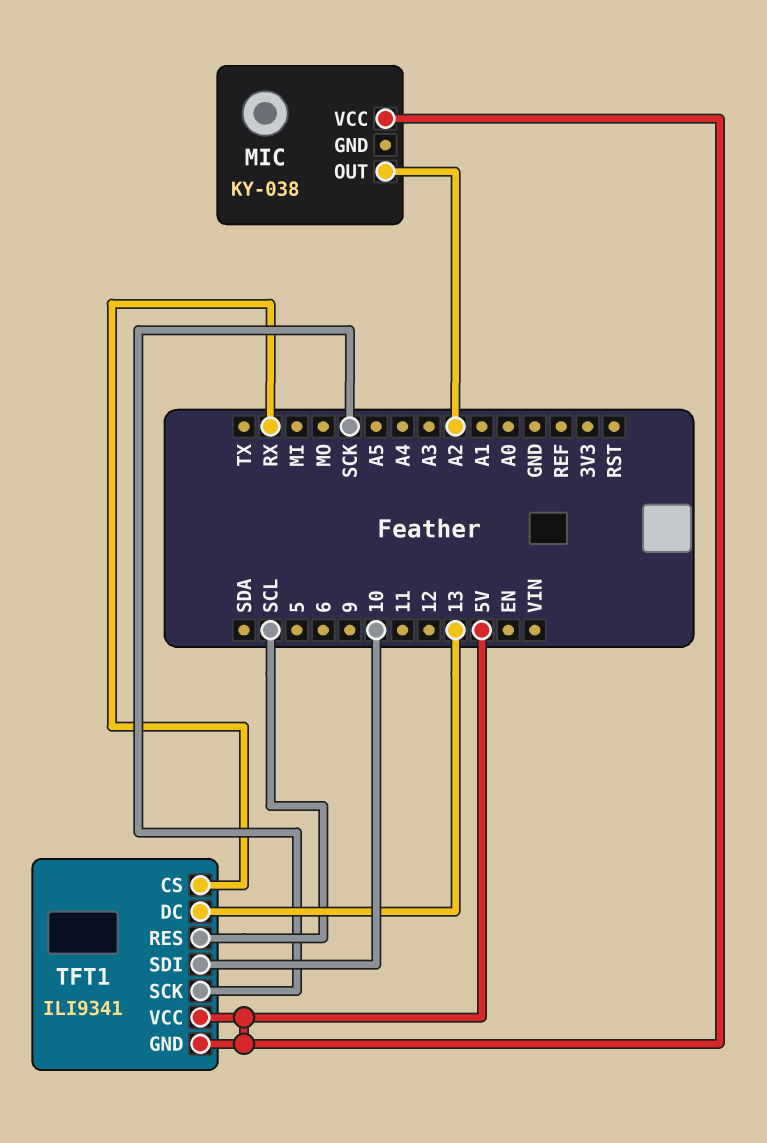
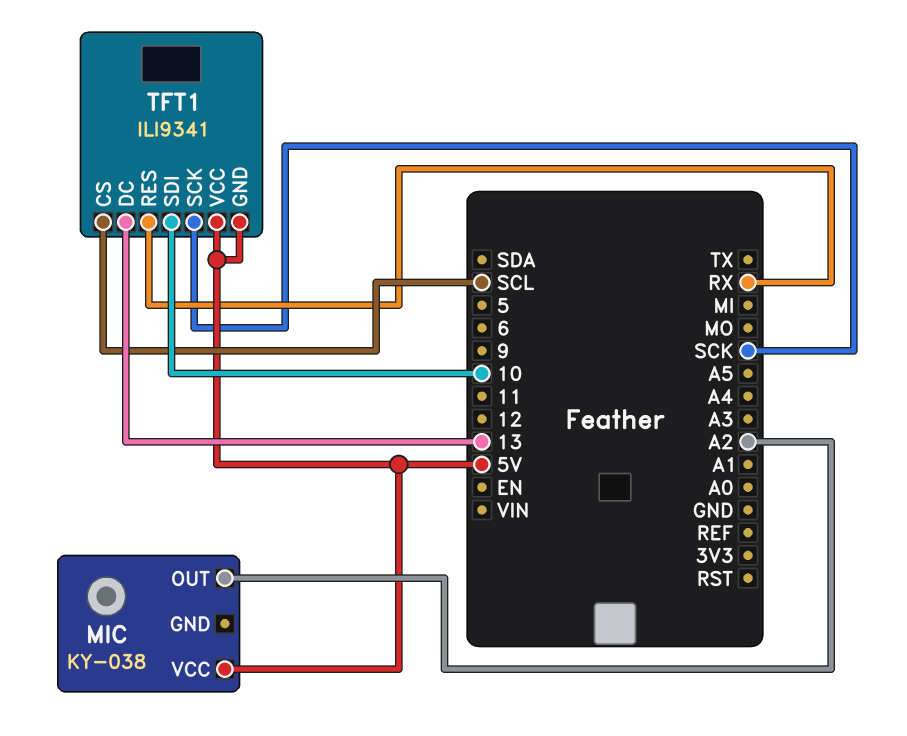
TFT1 pin CS: RX -> SCL
TFT1 pin RES: SCL -> RX

